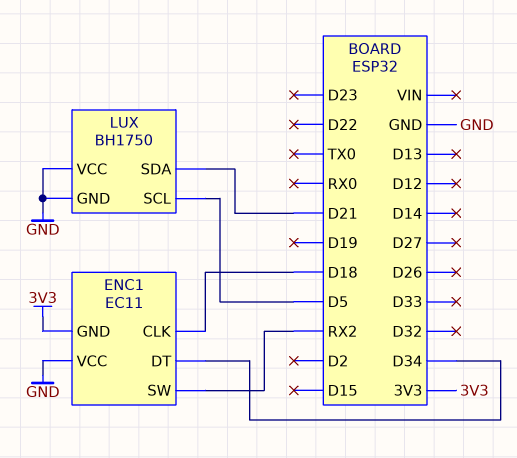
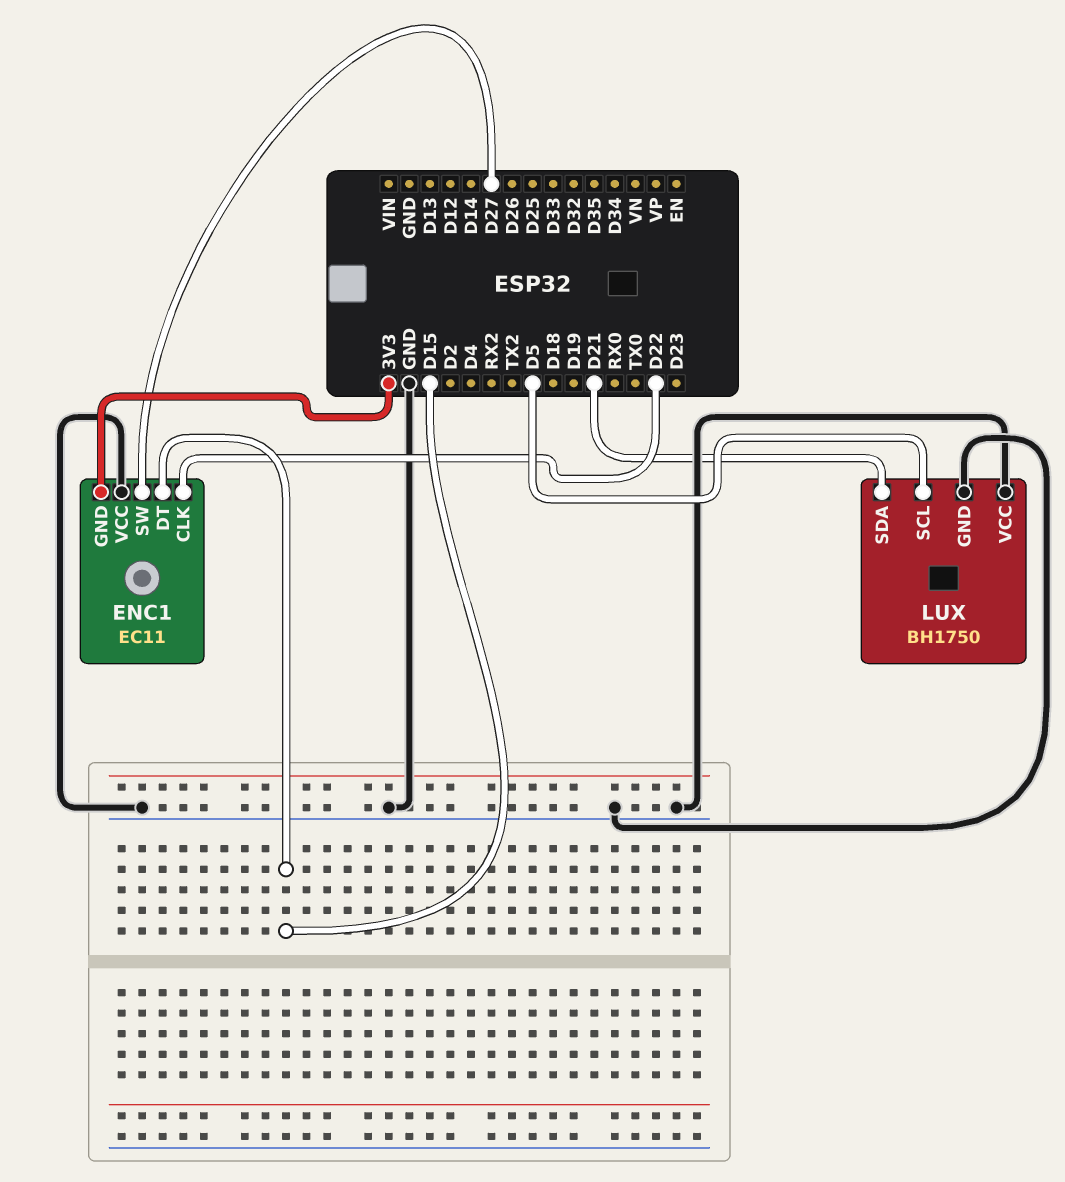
ENC1 pin CLK: D18 -> D22
ENC1 pin DT: D34 -> D15
ENC1 pin SW: RX2 -> D27

